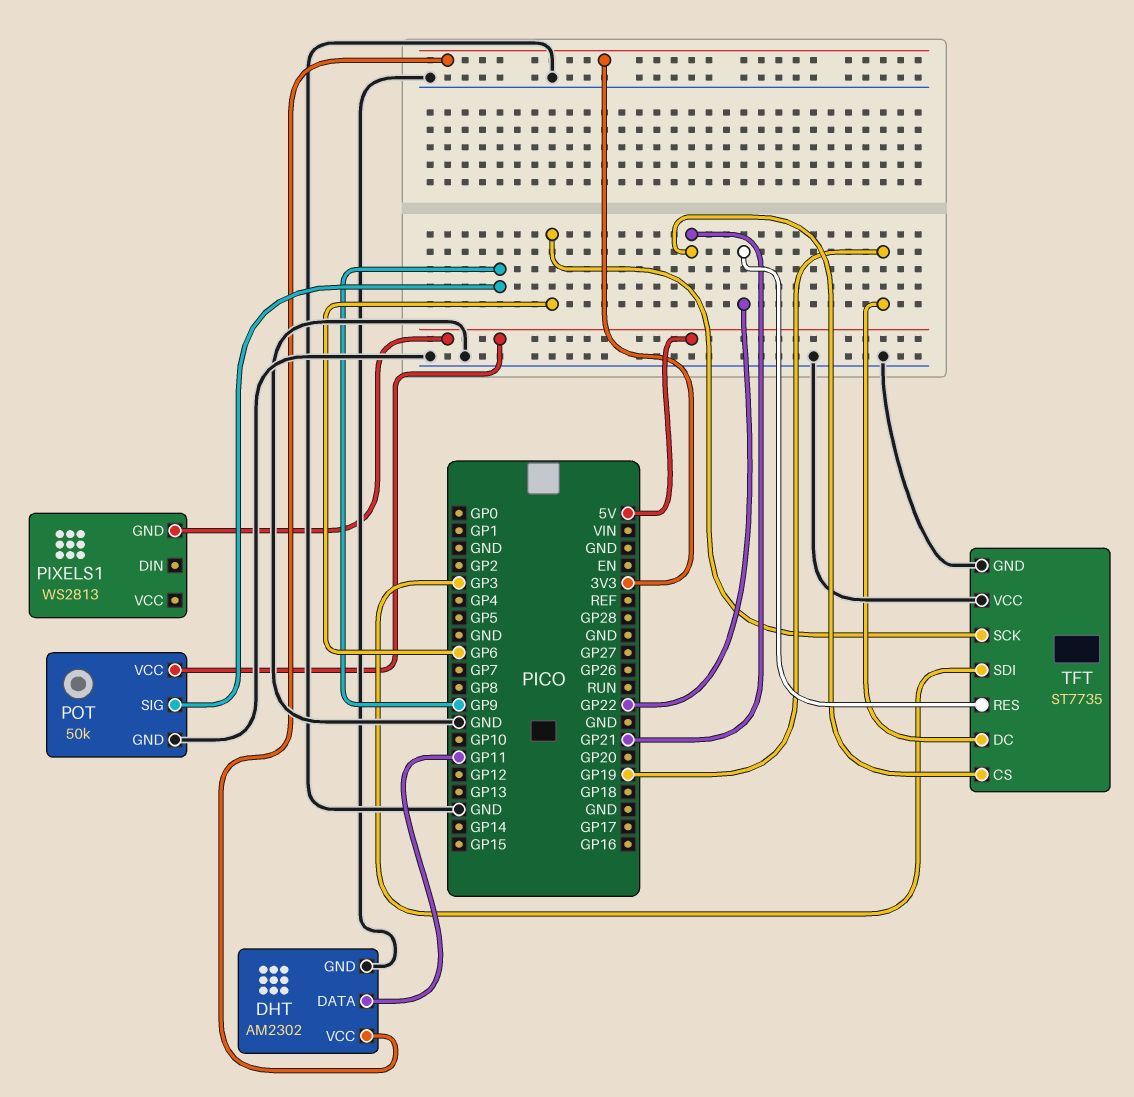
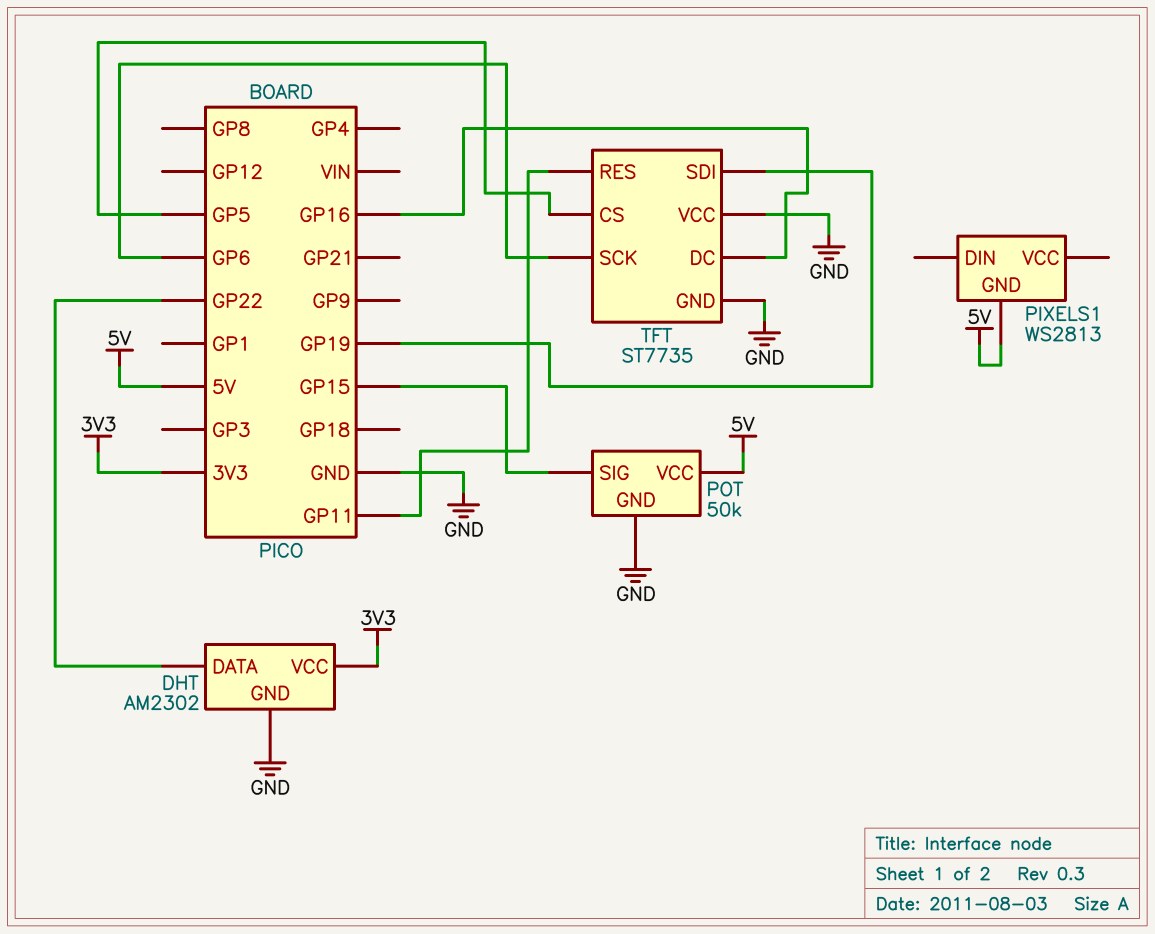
DHT pin DATA: GP11 -> GP22
POT pin SIG: GP9 -> GP15
TFT pin CS: GP21 -> GP5
TFT pin DC: GP19 -> GP16
TFT pin RES: GP22 -> GP11
TFT pin SDI: GP3 -> GP19

